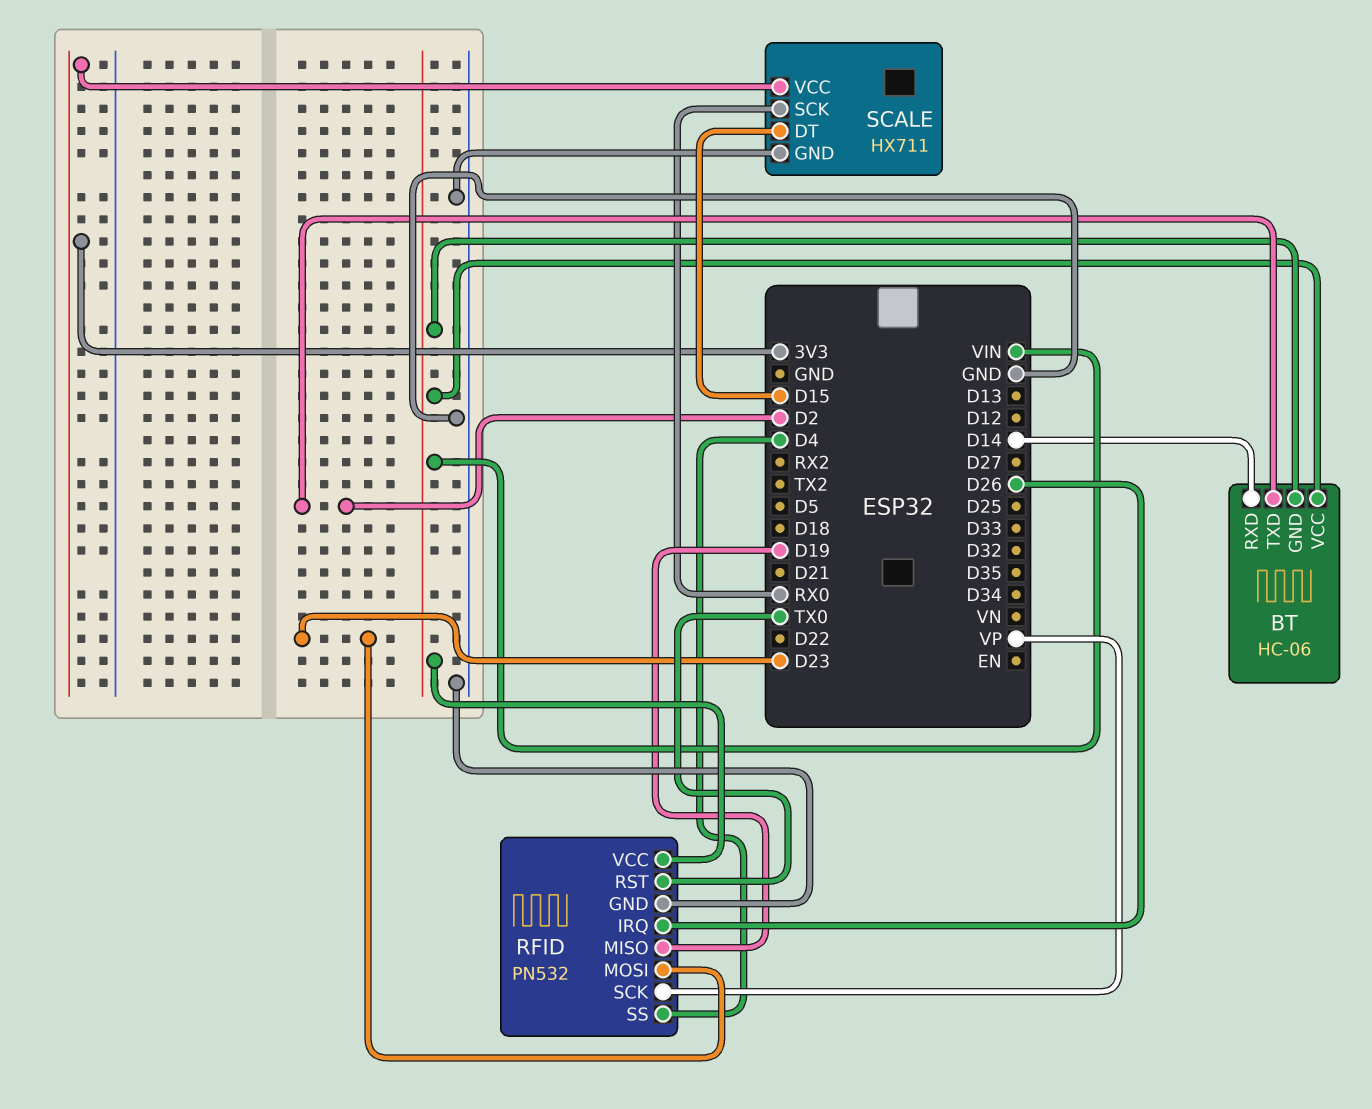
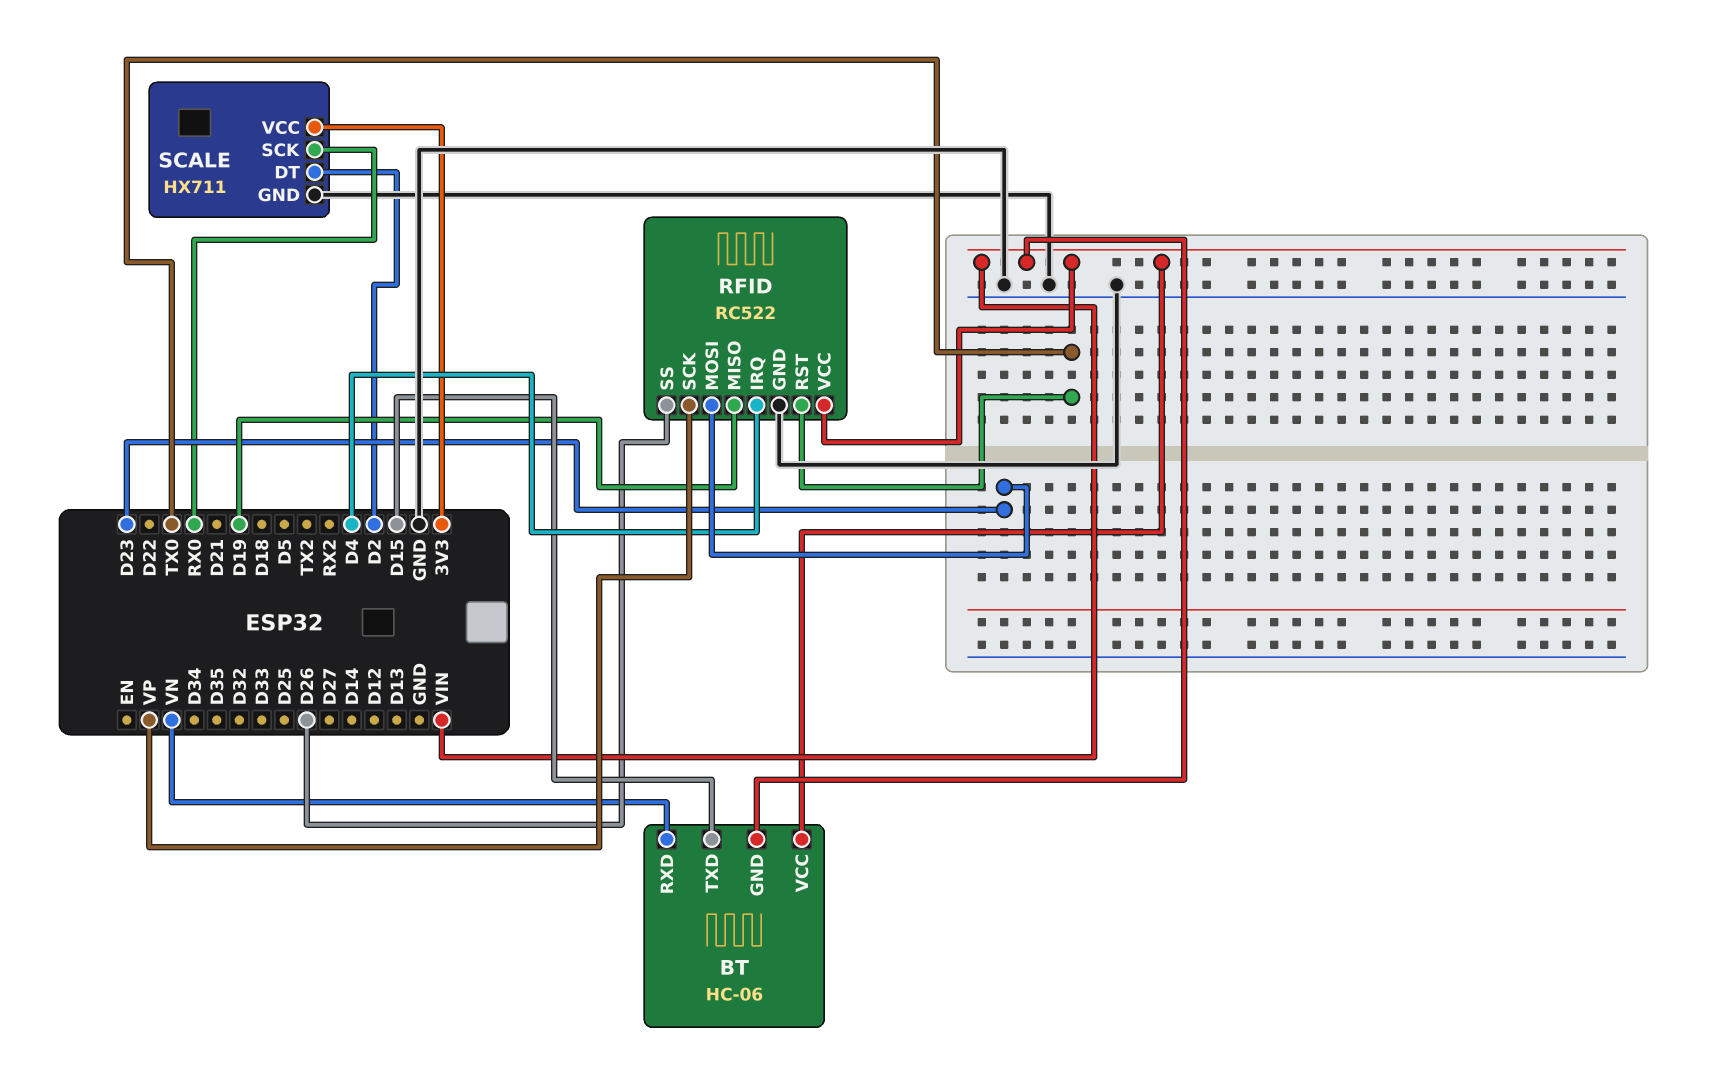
BT pin RXD: D14 -> VN
BT pin TXD: D2 -> D15
RFID: PN532 -> RC522
RFID pin IRQ: D26 -> D4
RFID pin SS: D4 -> D26
SCALE pin DT: D15 -> D2

